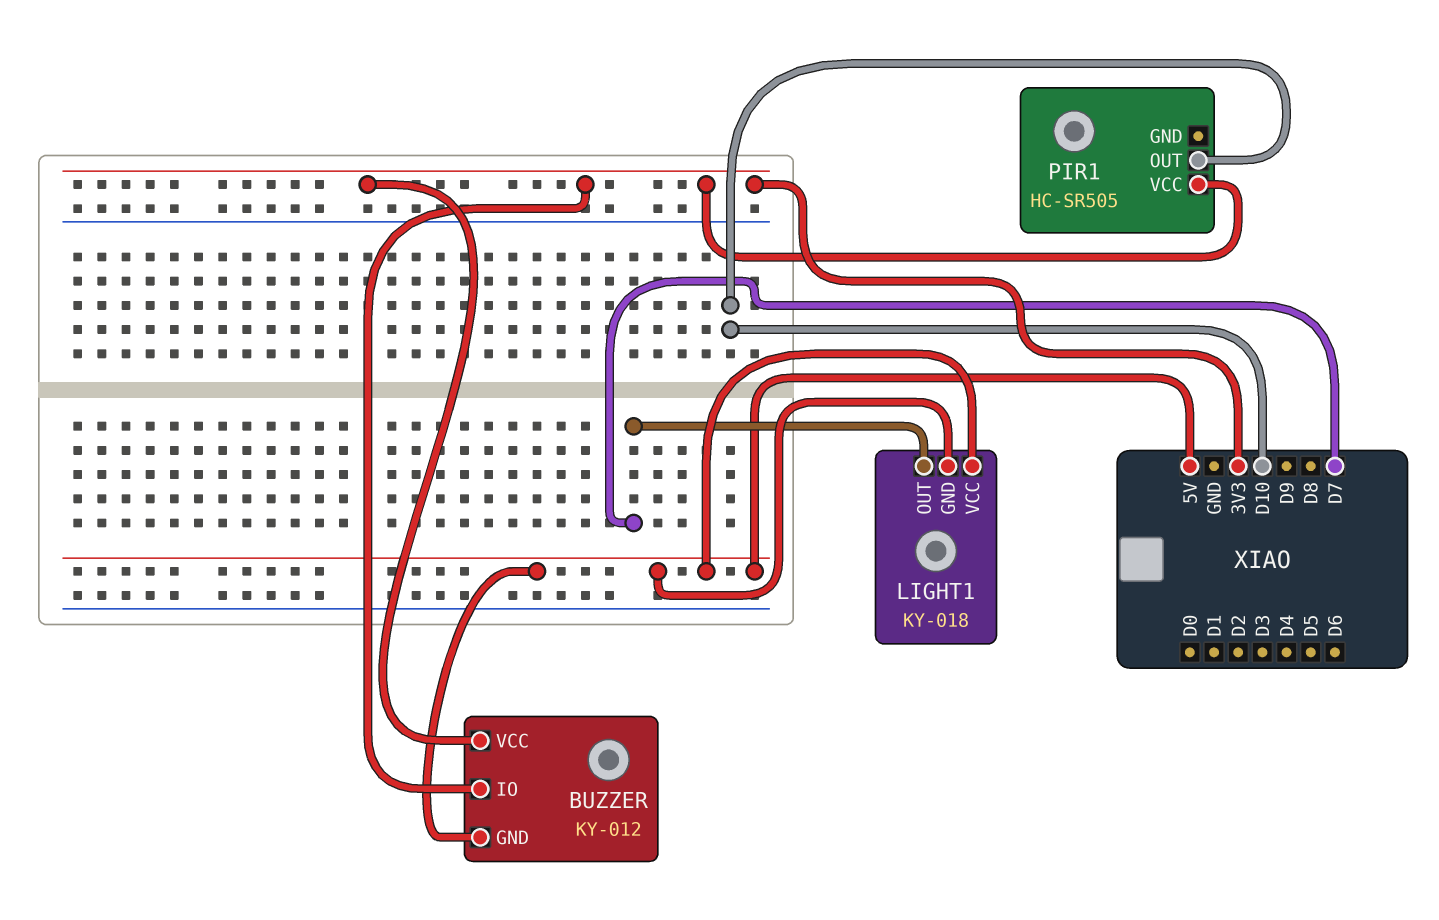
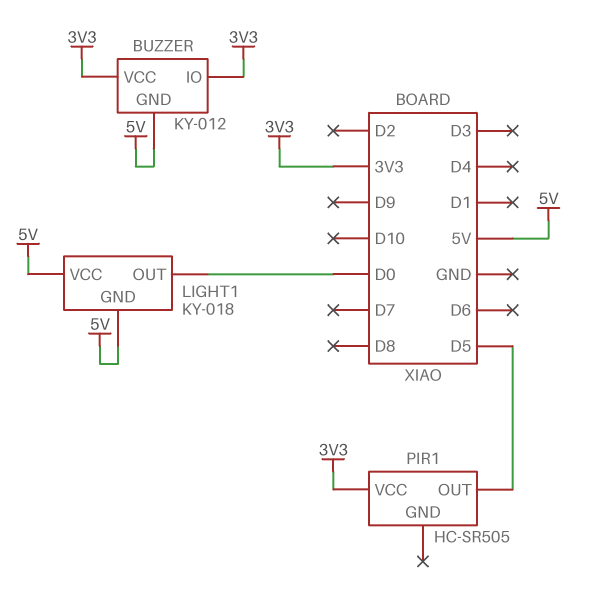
LIGHT1 pin OUT: D7 -> D0
PIR1 pin OUT: D10 -> D5

